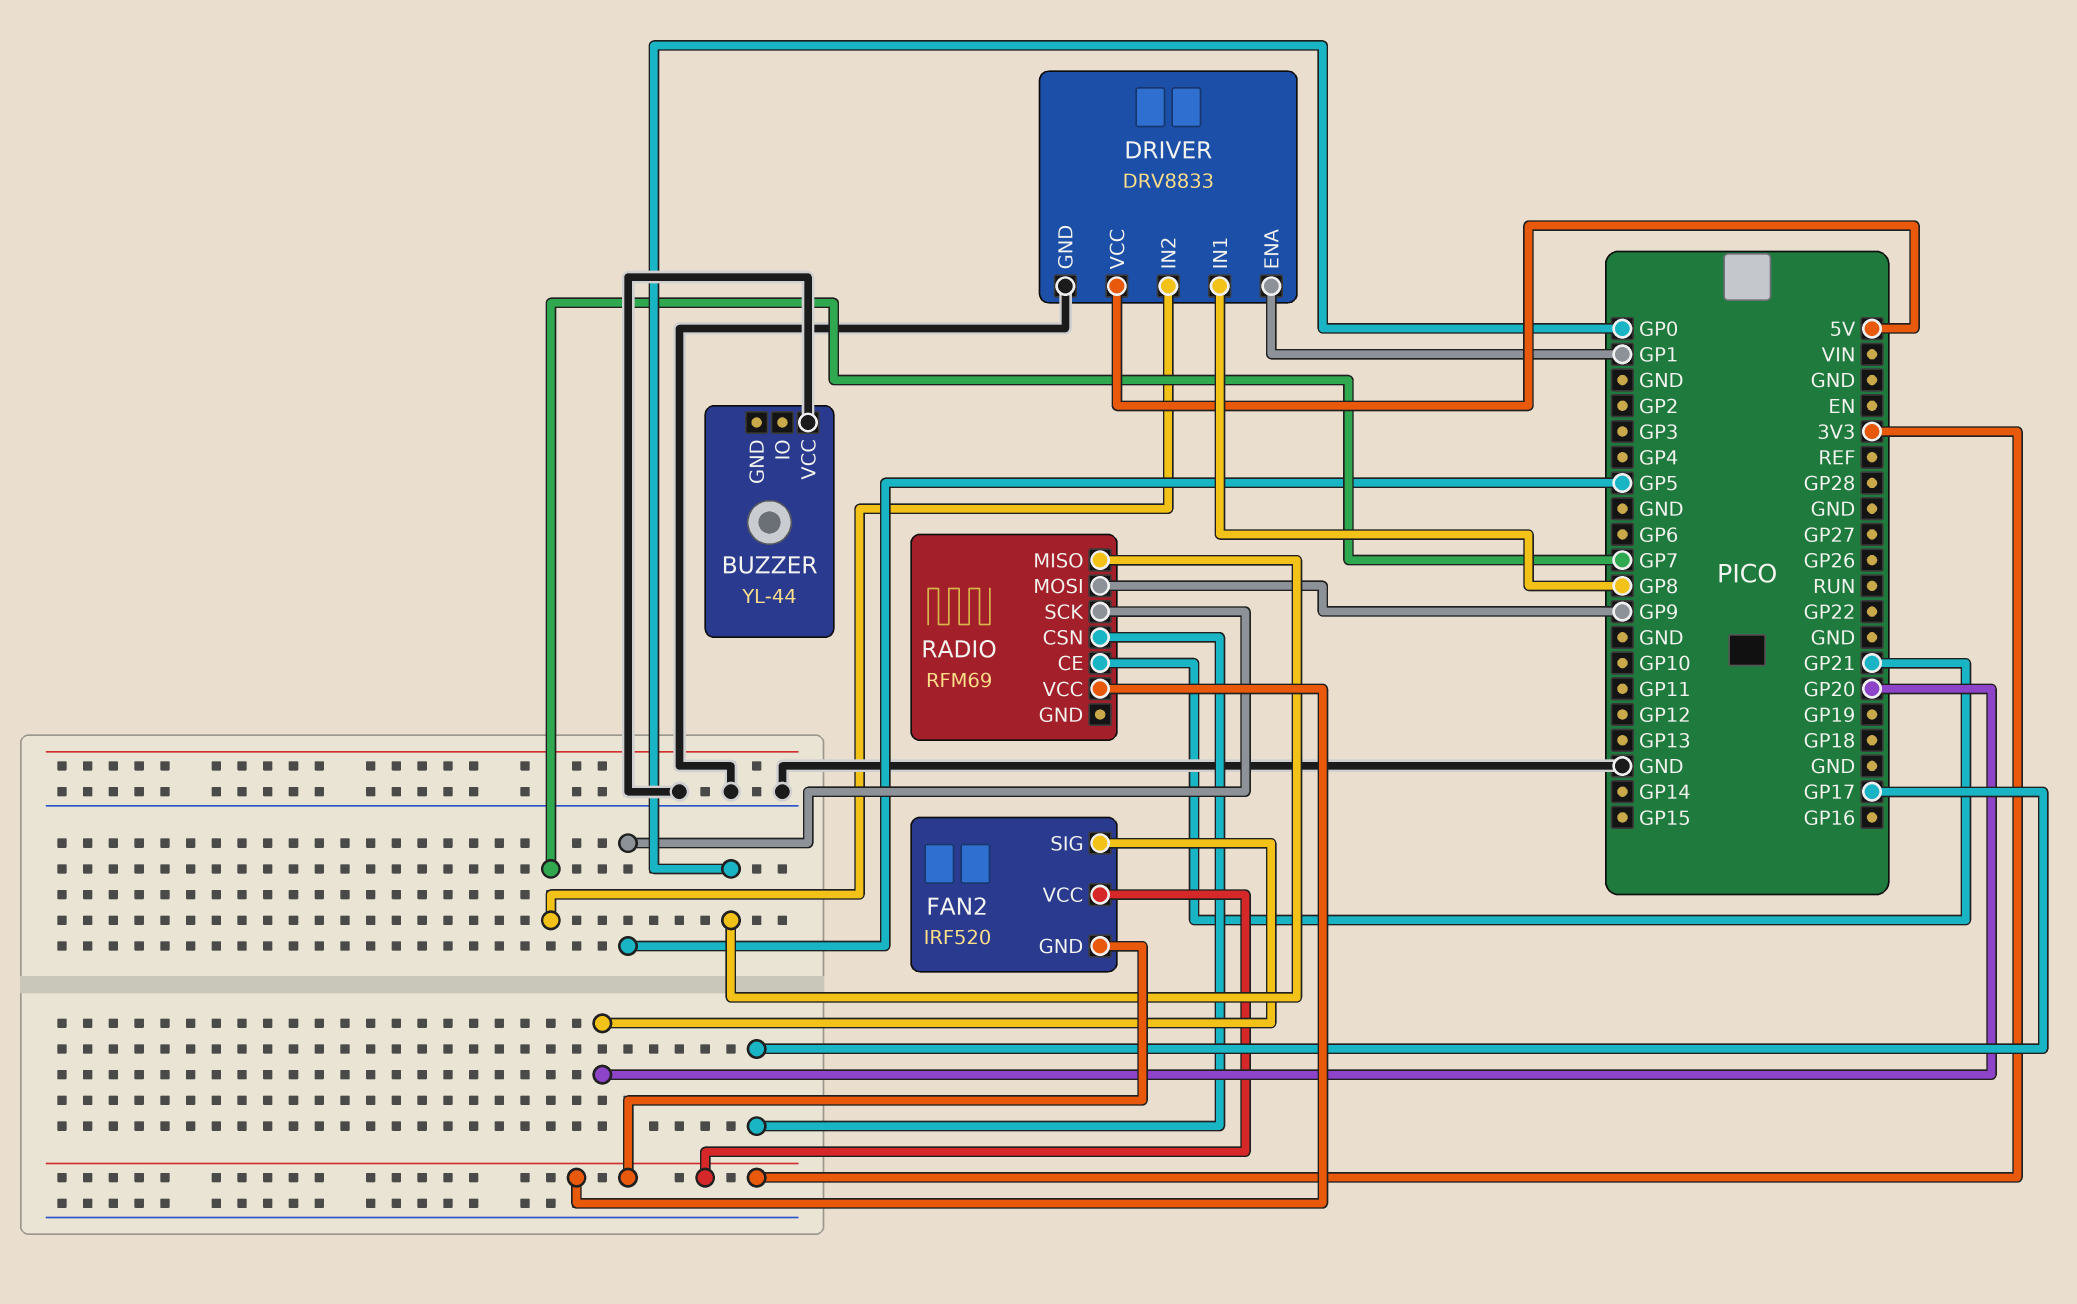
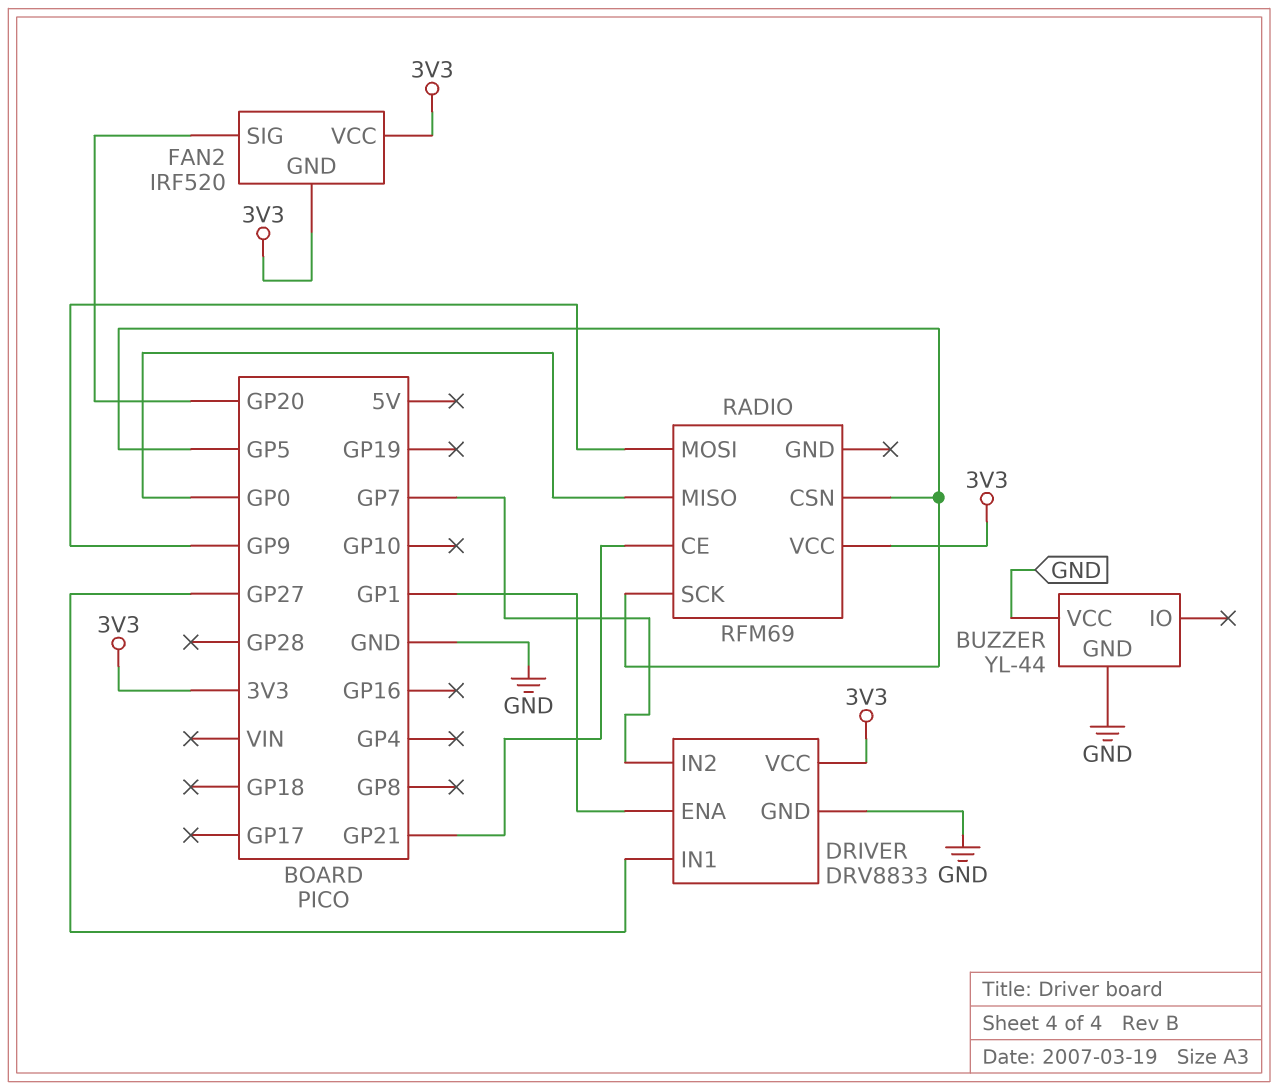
BUZZER pin GND: none -> GND
DRIVER pin IN1: GP8 -> GP27
DRIVER pin VCC: 5V -> 3V3
RADIO pin CSN: GP17 -> GP5

